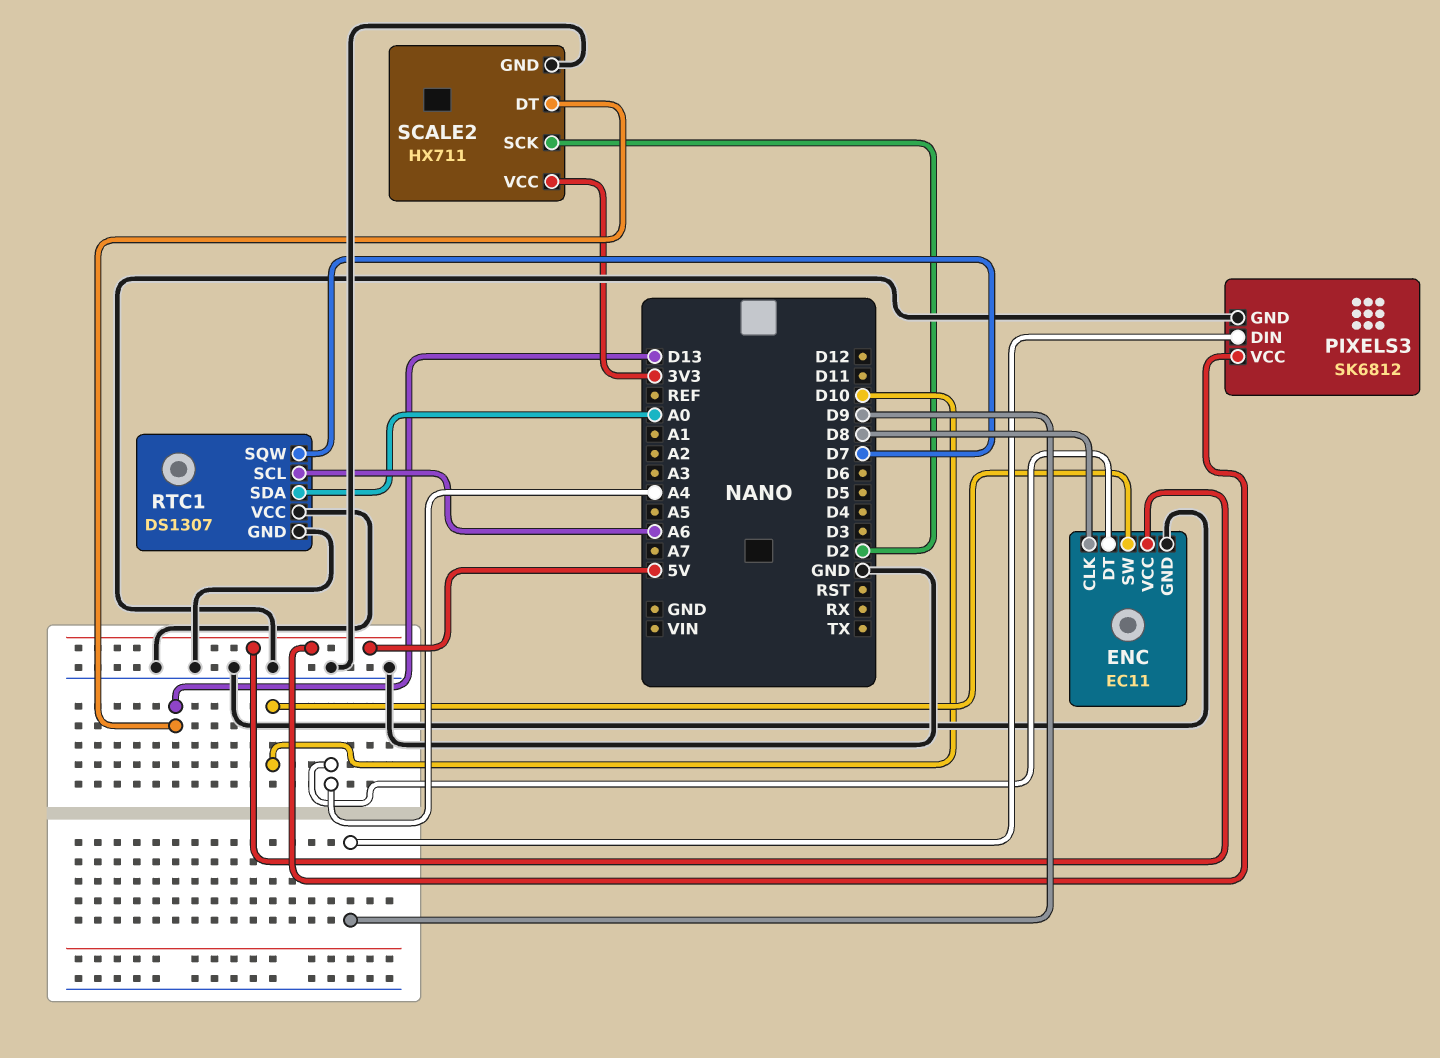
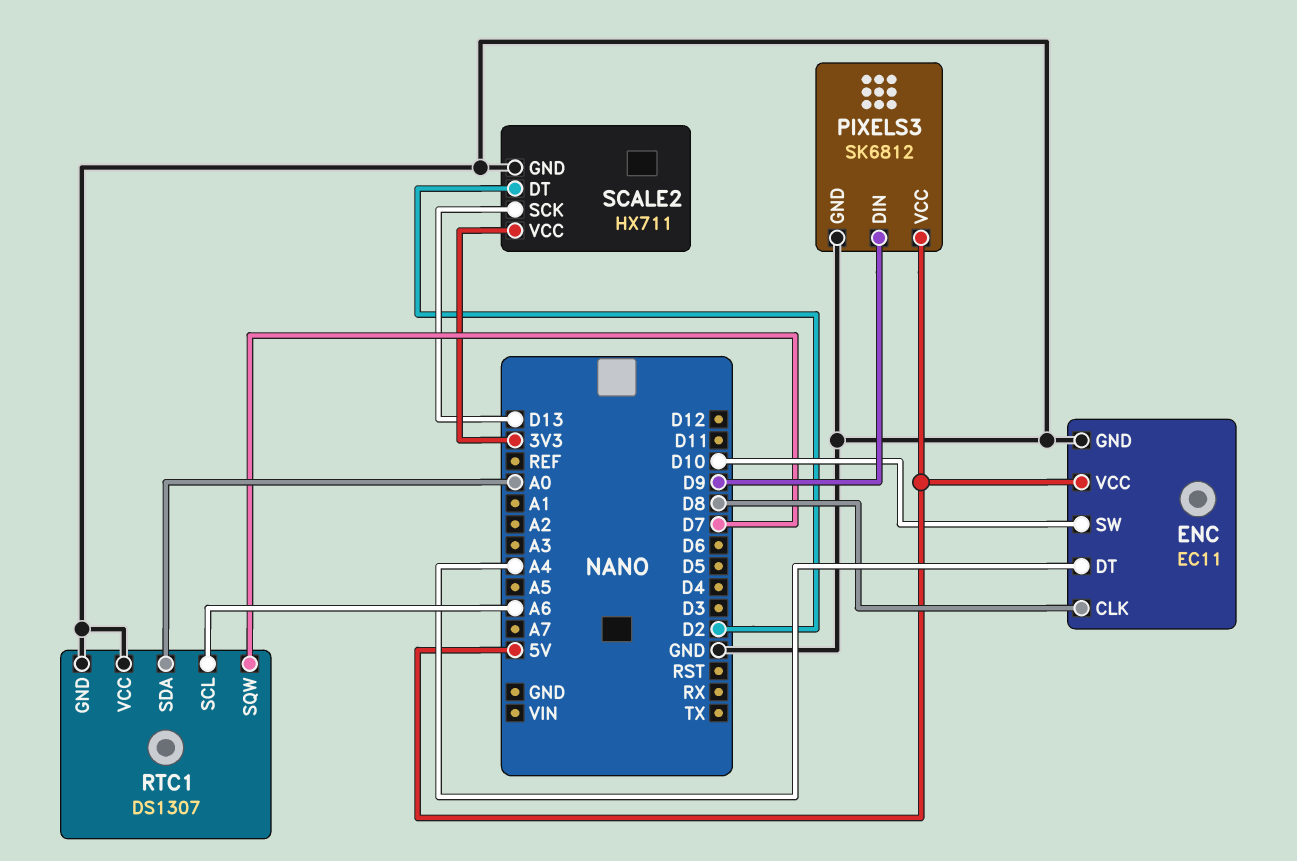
SCALE2 pin DT: D13 -> D2
SCALE2 pin SCK: D2 -> D13

